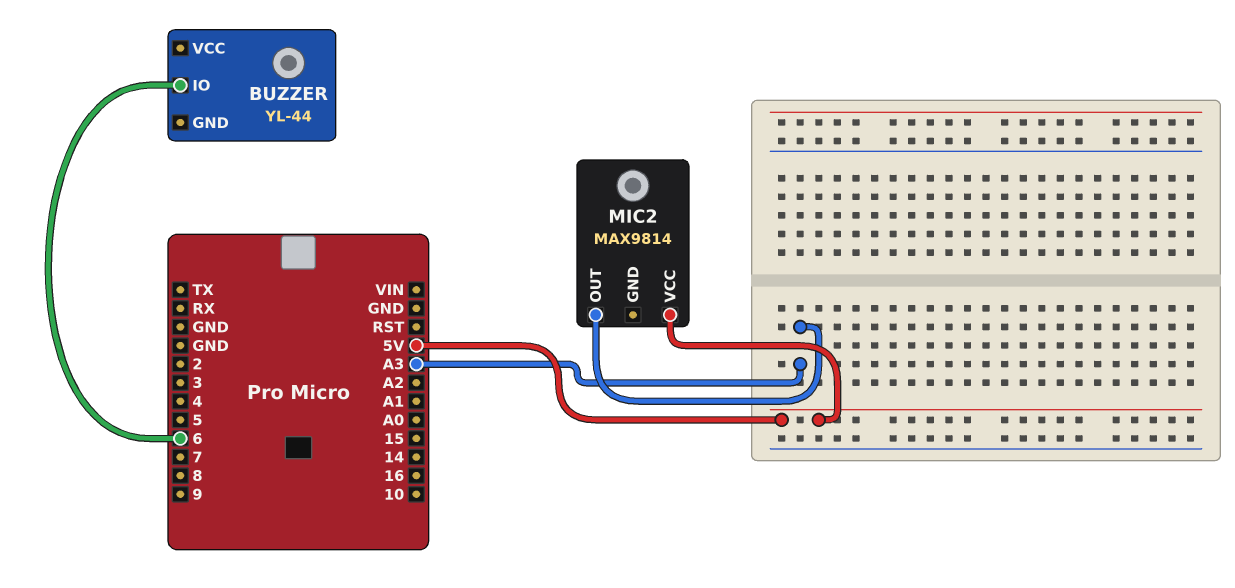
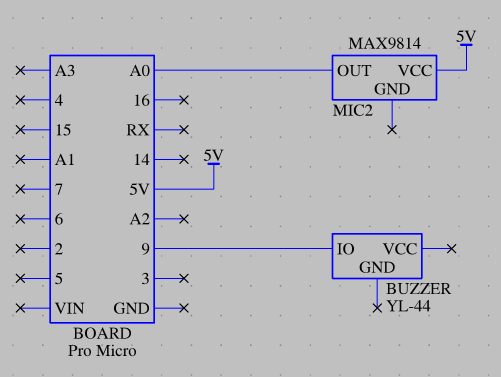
BUZZER pin IO: 6 -> 9
MIC2 pin OUT: A3 -> A0

